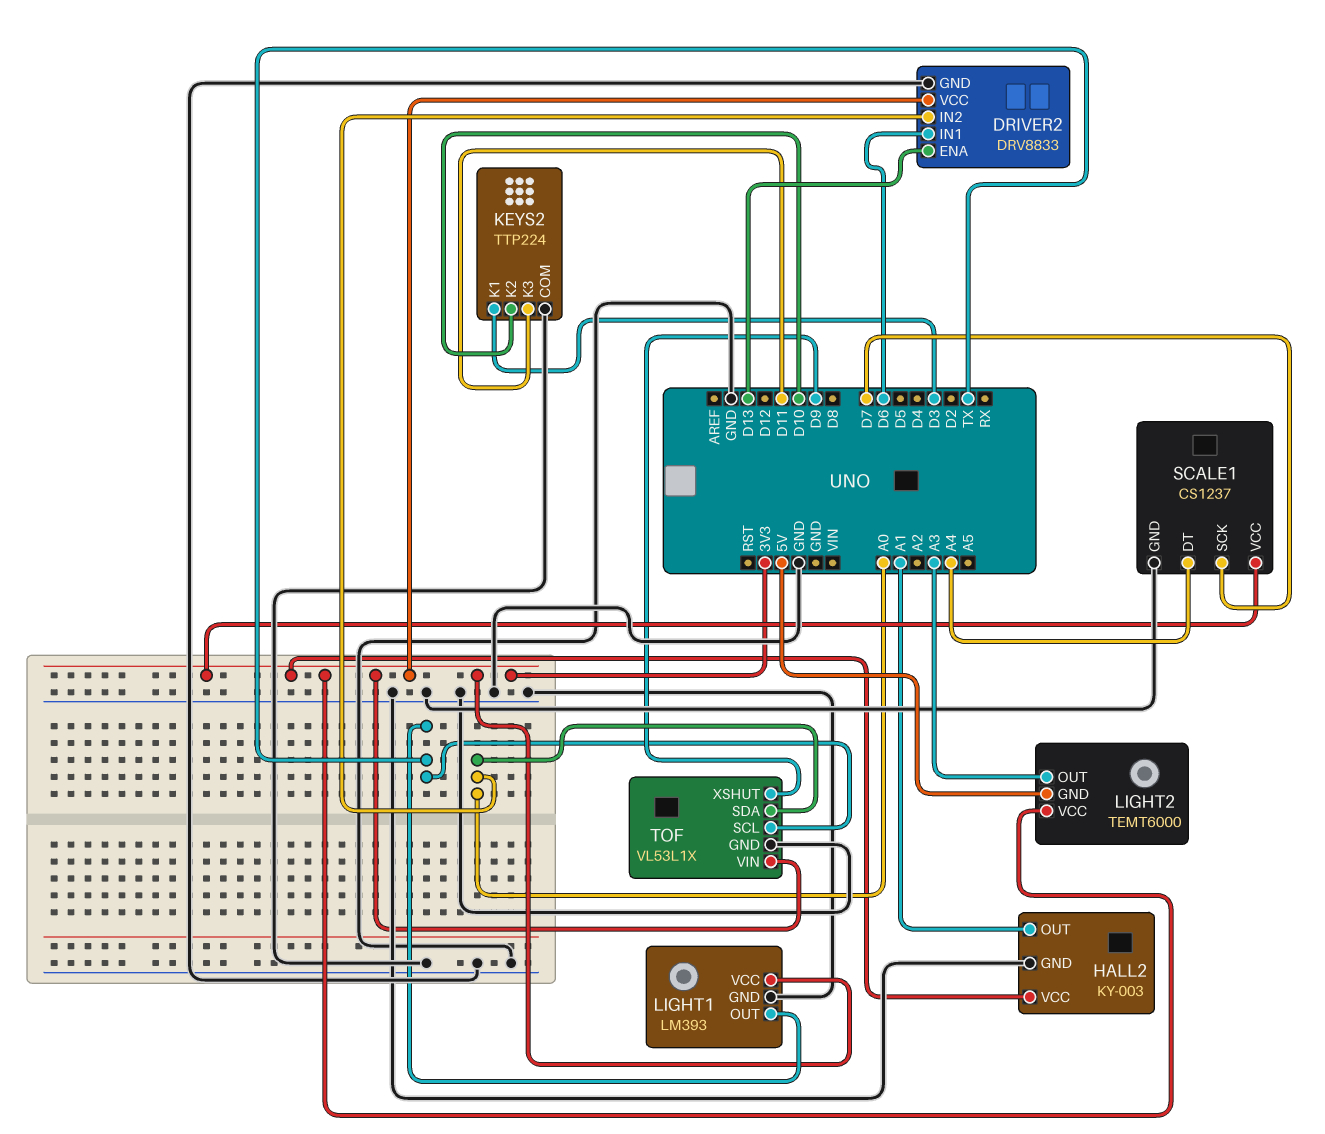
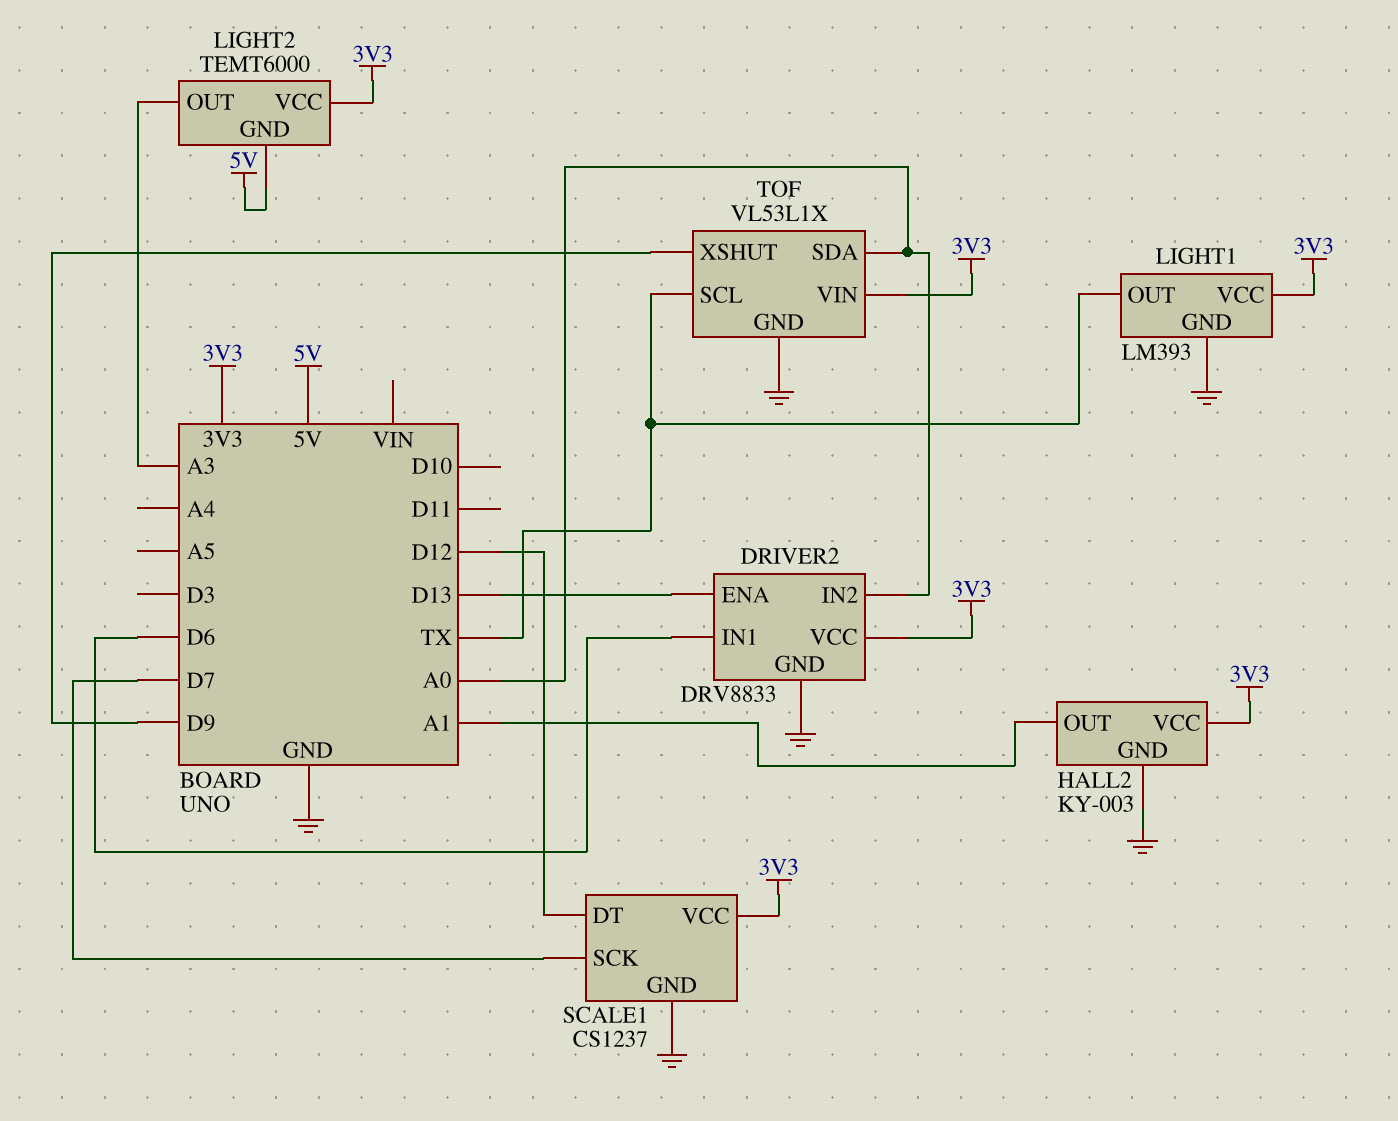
KEYS2: TTP224 -> none
KEYS2 pin COM: GND -> none
KEYS2 pin K1: D3 -> none
KEYS2 pin K2: D10 -> none
KEYS2 pin K3: D11 -> none
SCALE1 pin DT: A4 -> D12

